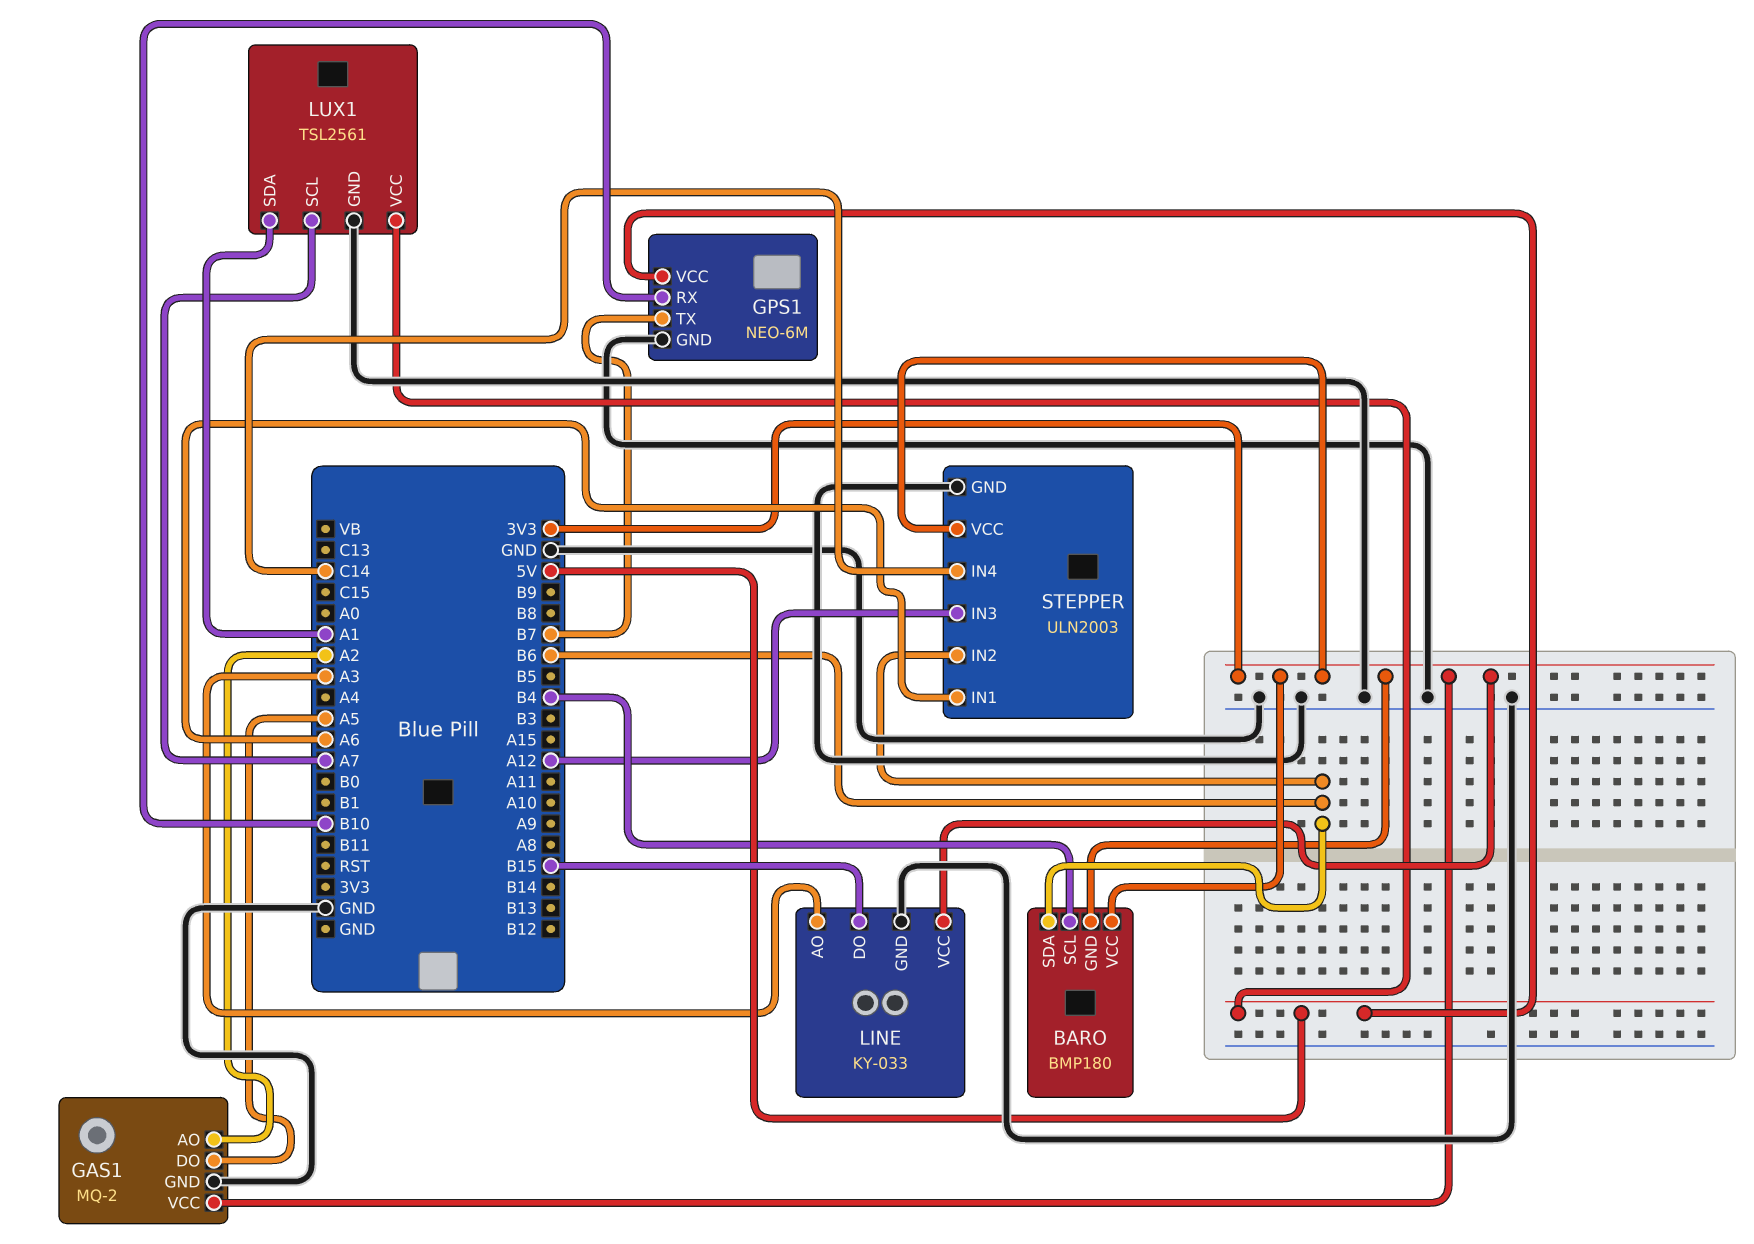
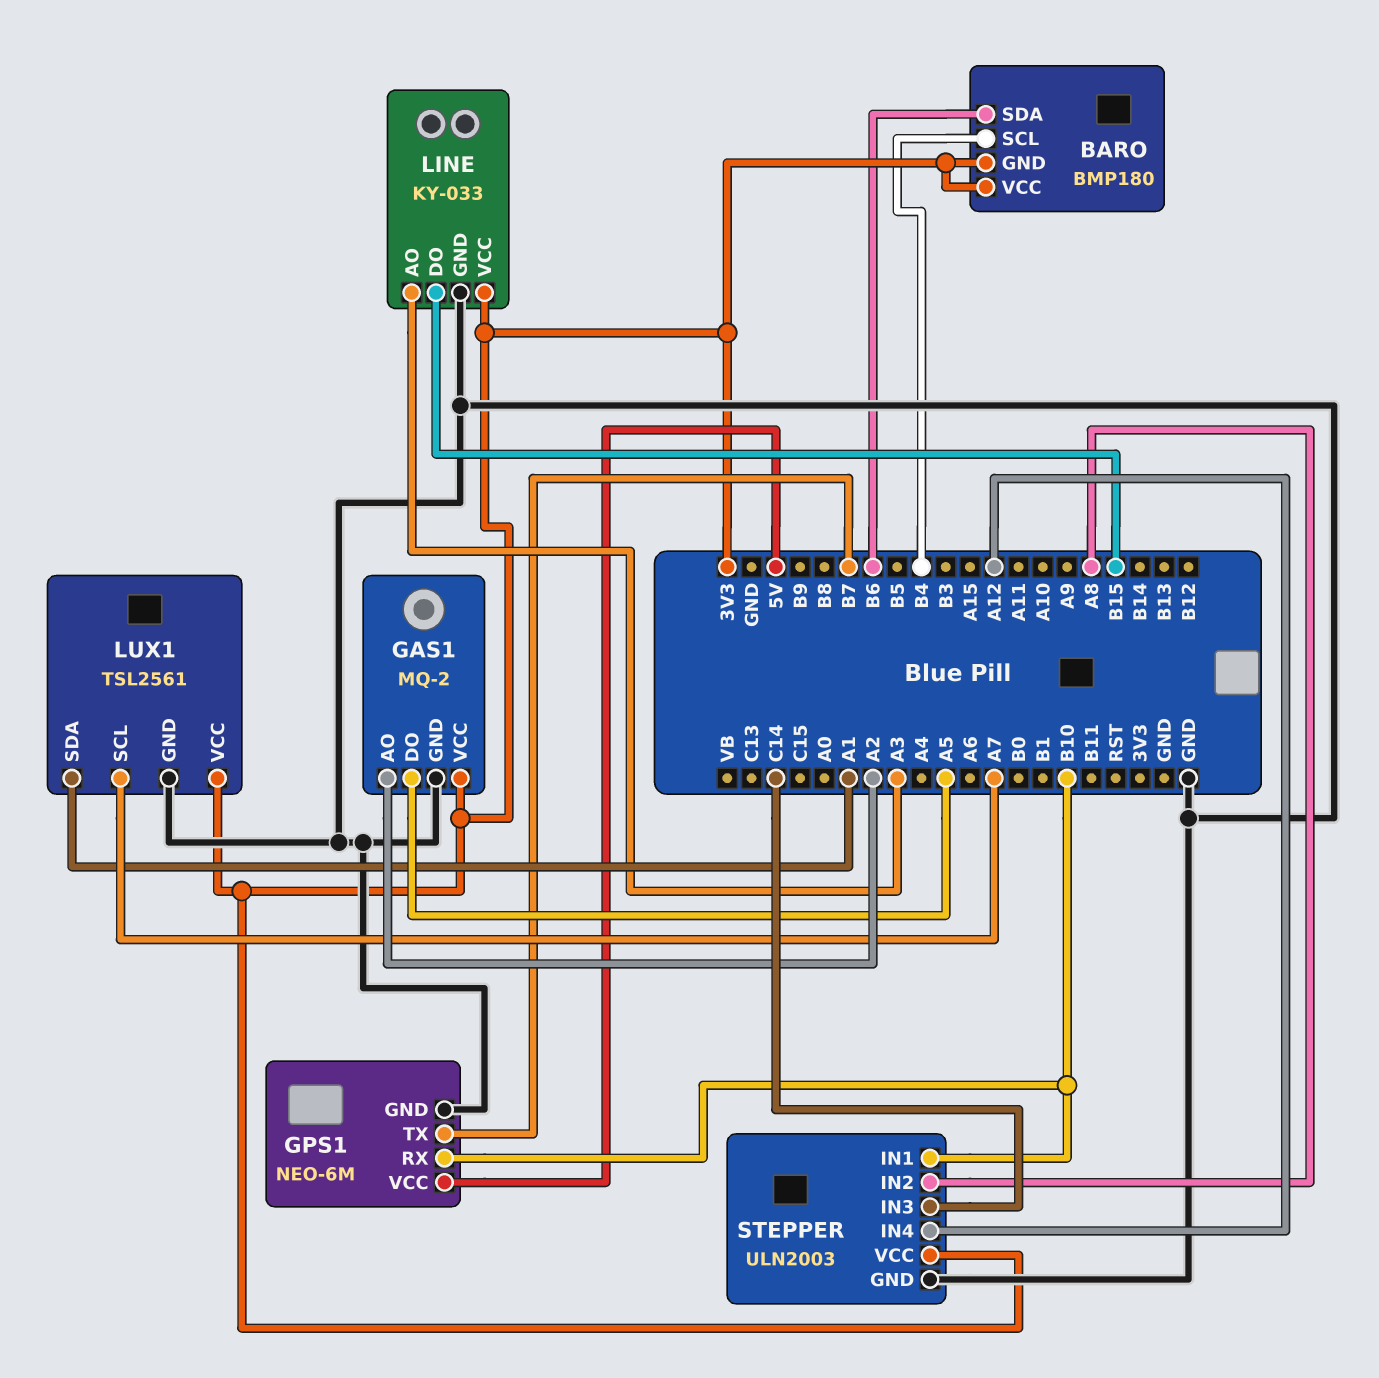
LUX1 pin VCC: 5V -> 3V3
STEPPER pin IN1: A6 -> B10
STEPPER pin IN2: B6 -> A8
STEPPER pin IN3: A12 -> C14
STEPPER pin IN4: C14 -> A12

